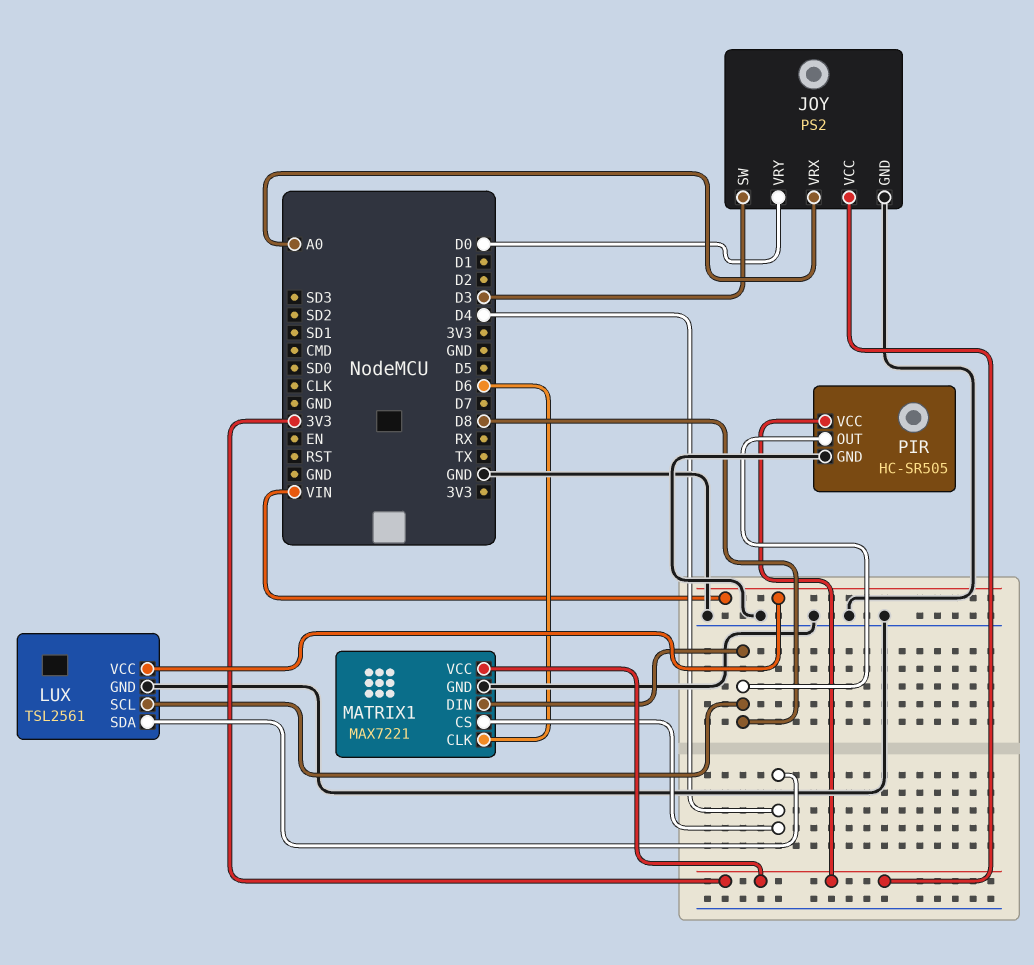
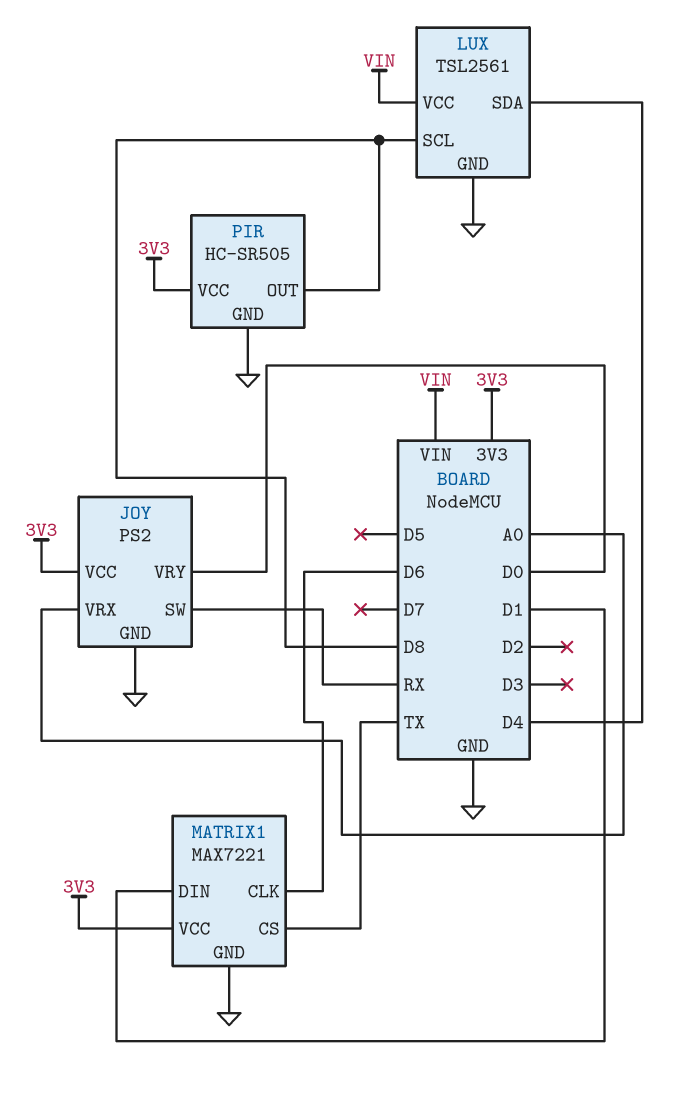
JOY pin SW: D3 -> RX
MATRIX1 pin CS: D4 -> TX
MATRIX1 pin DIN: D8 -> D1

